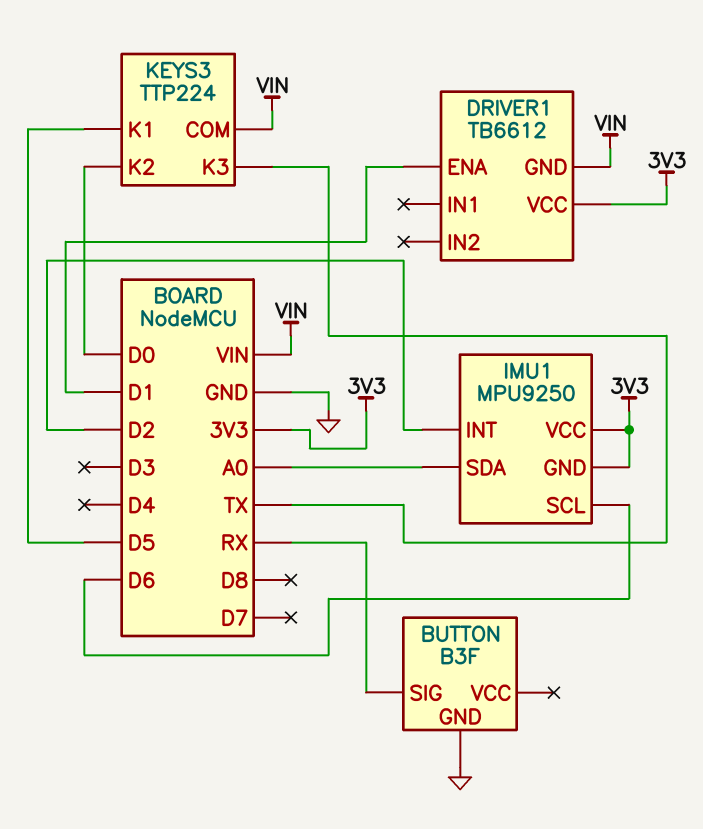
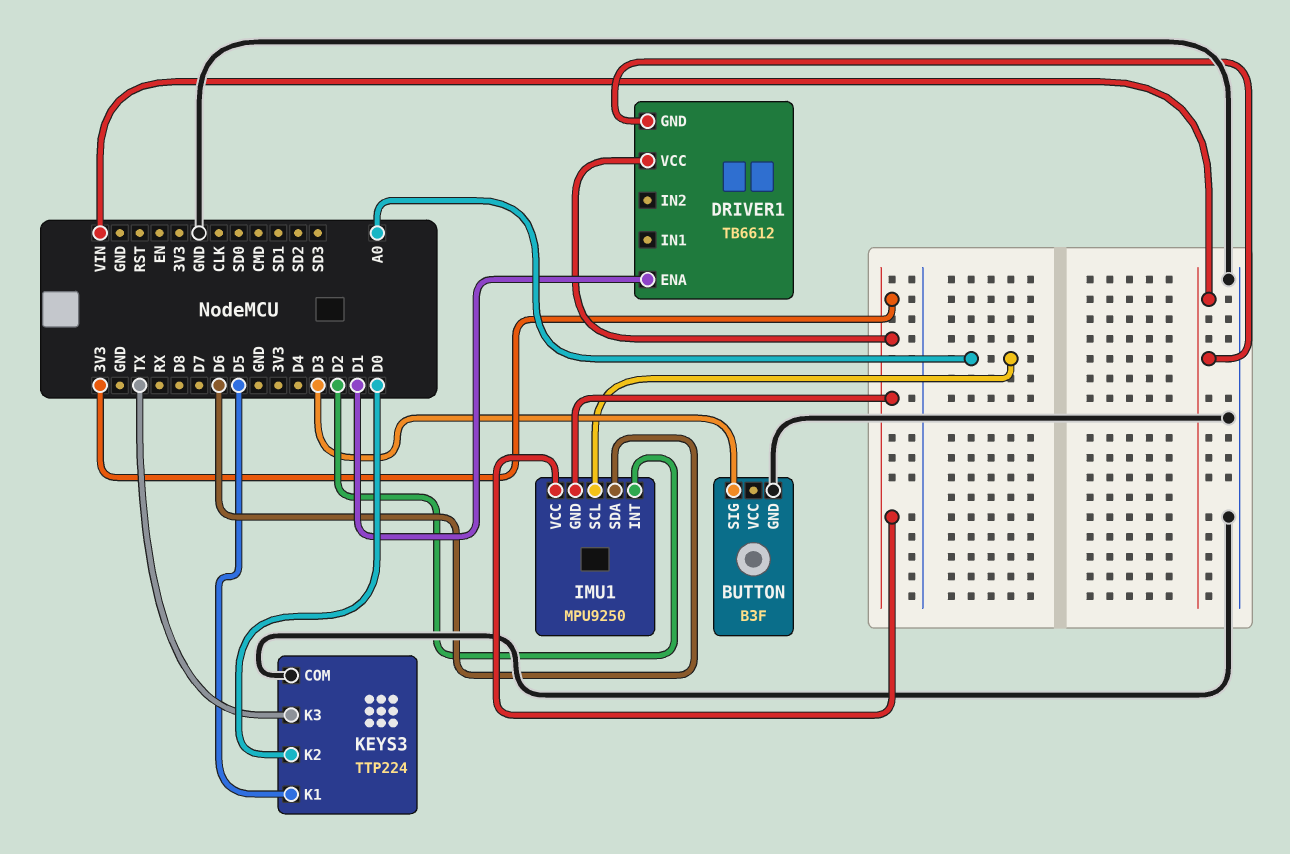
BUTTON pin SIG: RX -> D3
IMU1 pin SCL: D6 -> A0
IMU1 pin SDA: A0 -> D6
KEYS3 pin COM: VIN -> GND

